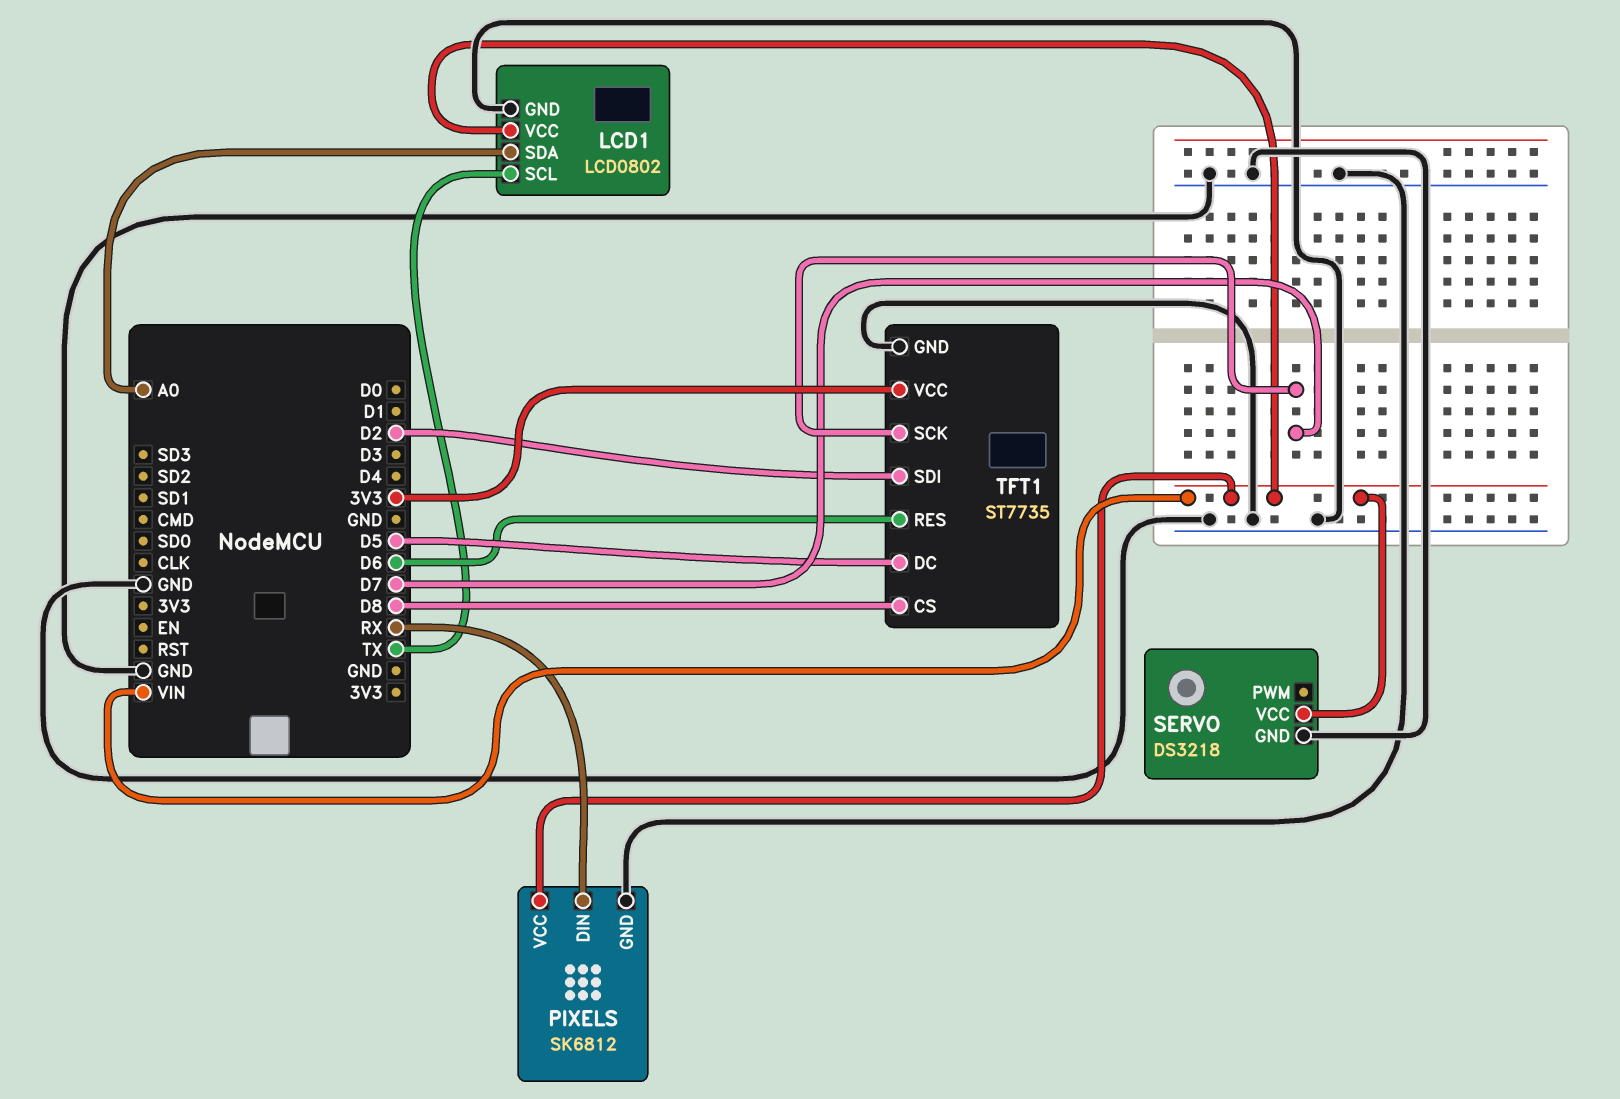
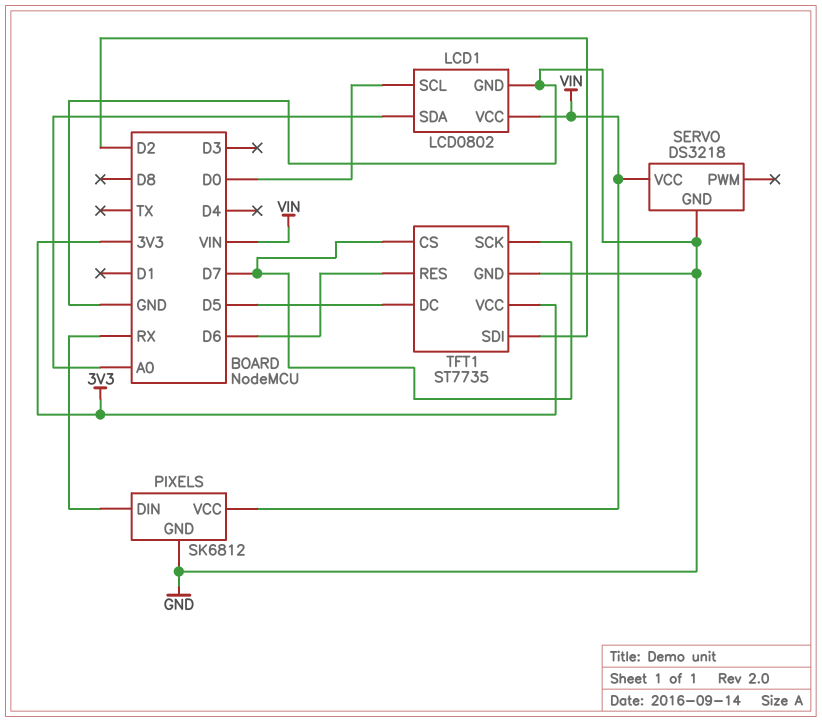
LCD1 pin SCL: TX -> D0
TFT1 pin CS: D8 -> D7

